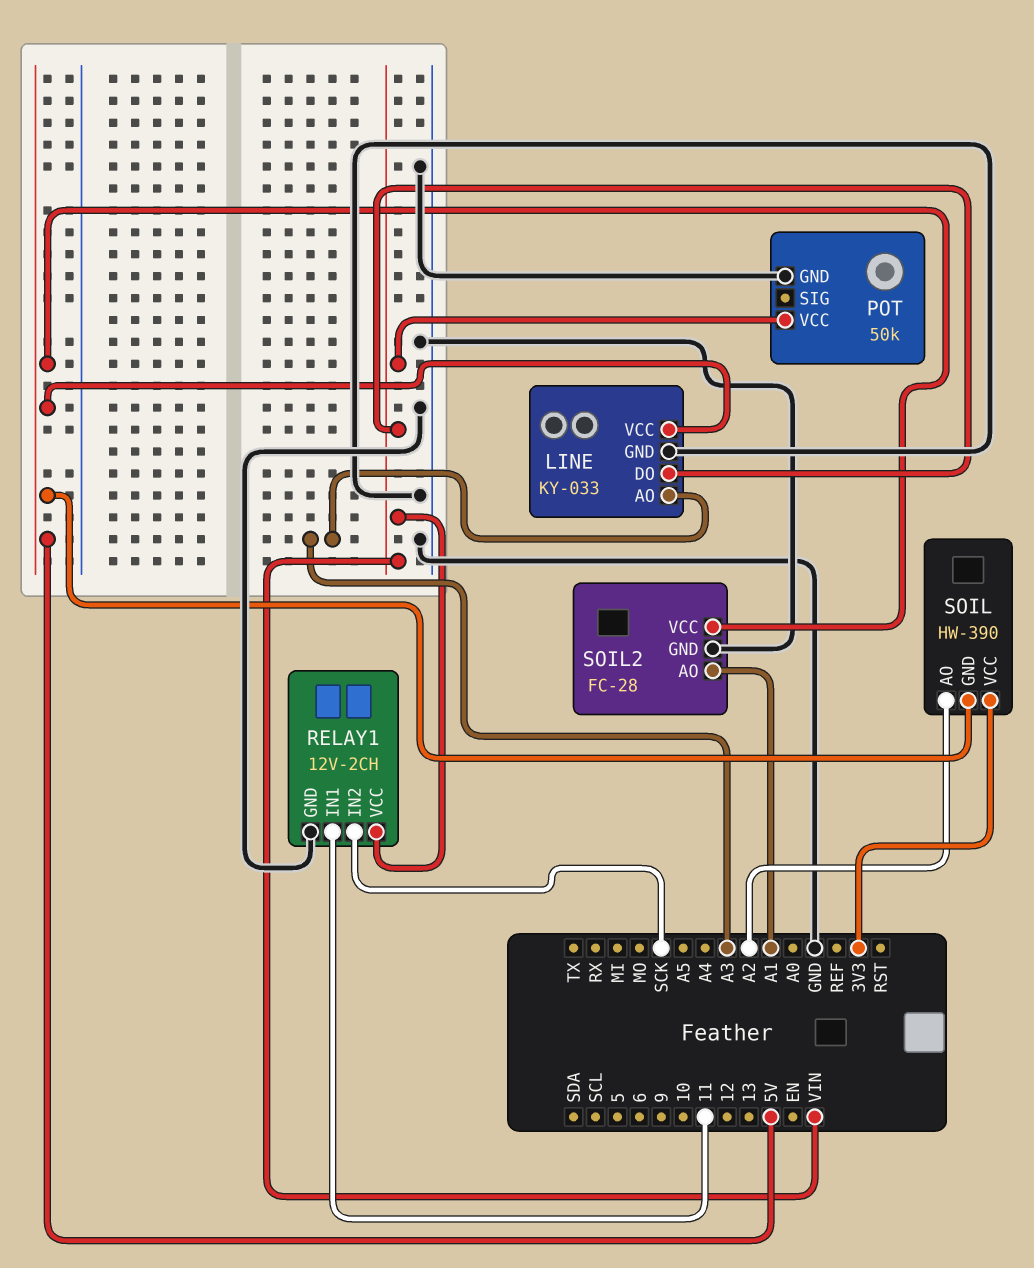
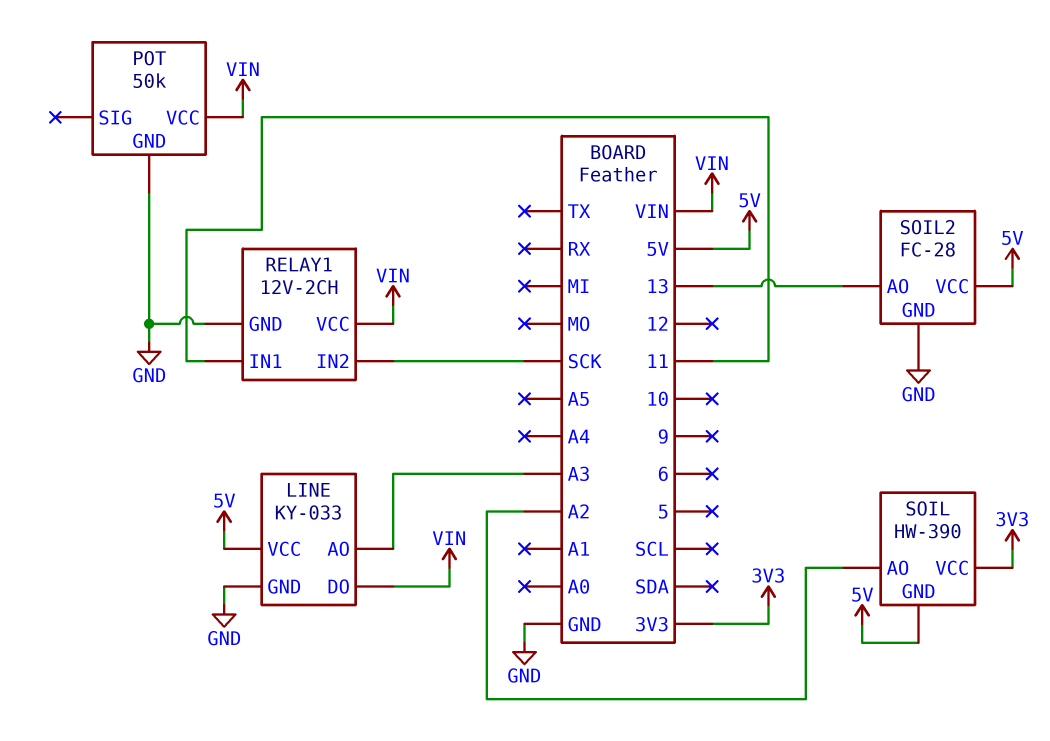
SOIL2 pin AO: A1 -> 13

